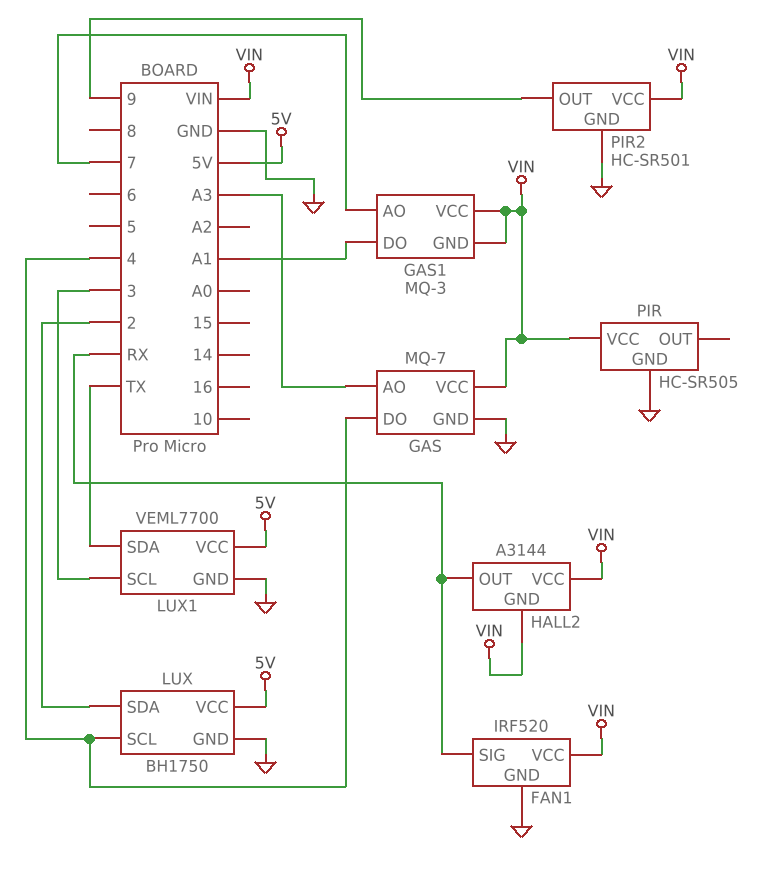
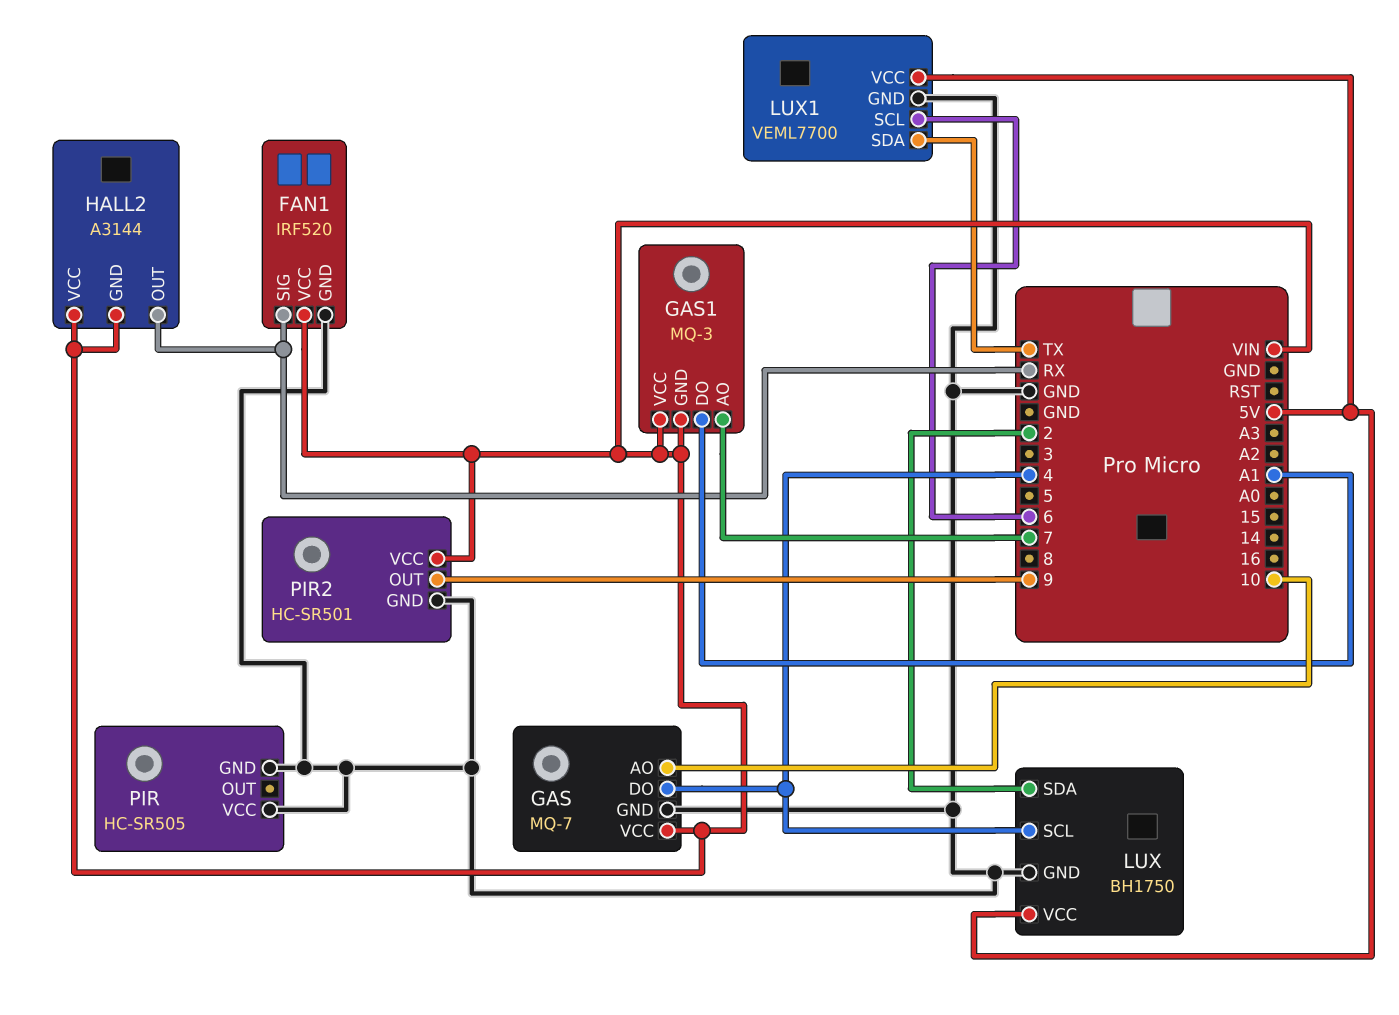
GAS pin AO: A3 -> 10
LUX1 pin SCL: 3 -> 6
PIR pin VCC: VIN -> GND

